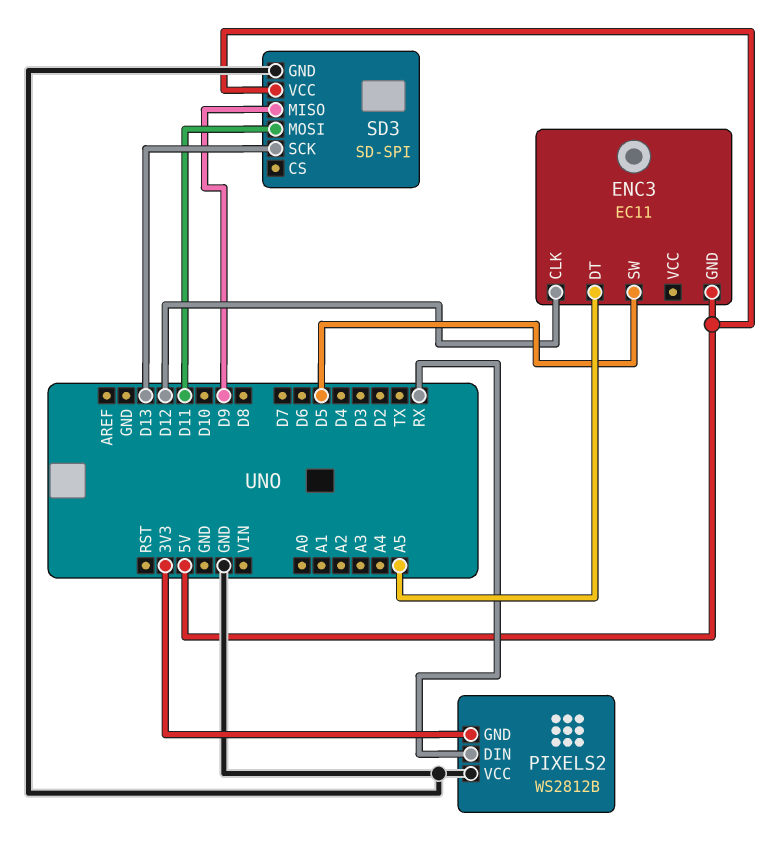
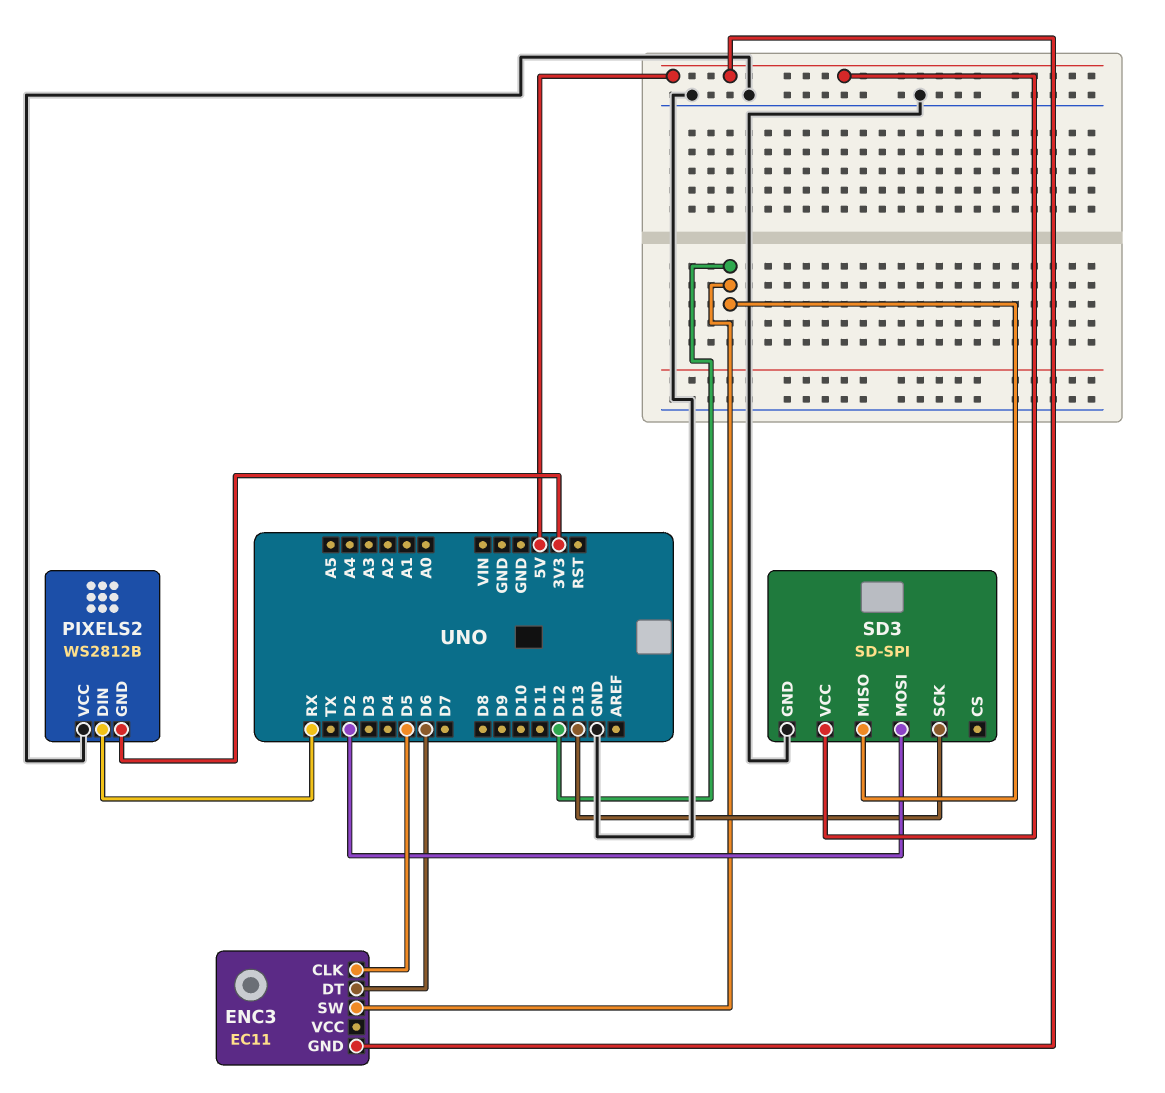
ENC3 pin CLK: D12 -> D5
ENC3 pin DT: A5 -> D6
ENC3 pin SW: D5 -> D12
SD3 pin MISO: D9 -> D12
SD3 pin MOSI: D11 -> D2

